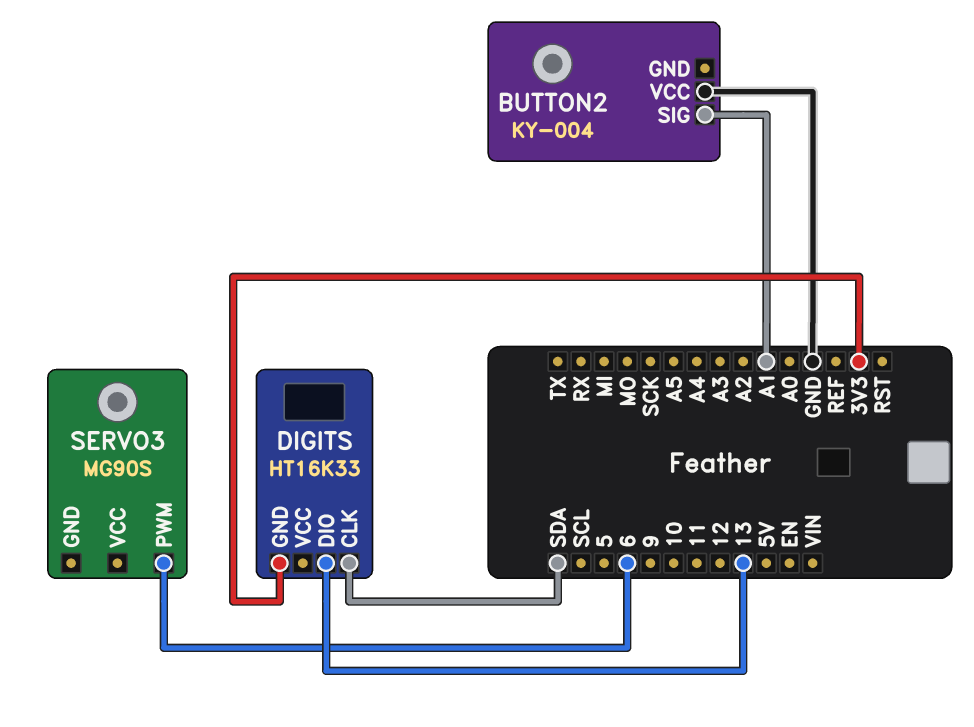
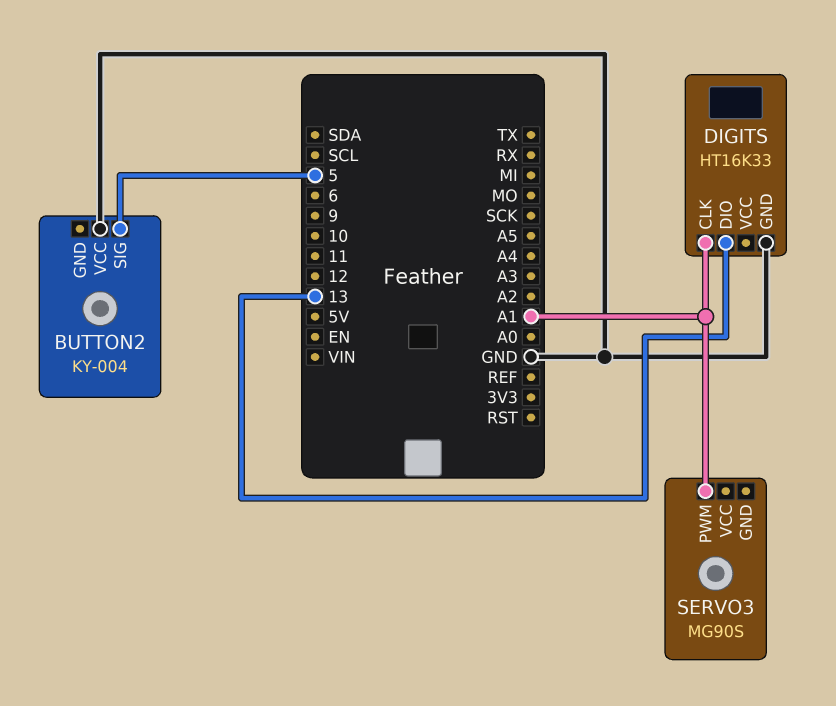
BUTTON2 pin SIG: A1 -> 5
DIGITS pin CLK: SDA -> A1
DIGITS pin GND: 3V3 -> GND
SERVO3 pin PWM: 6 -> A1

